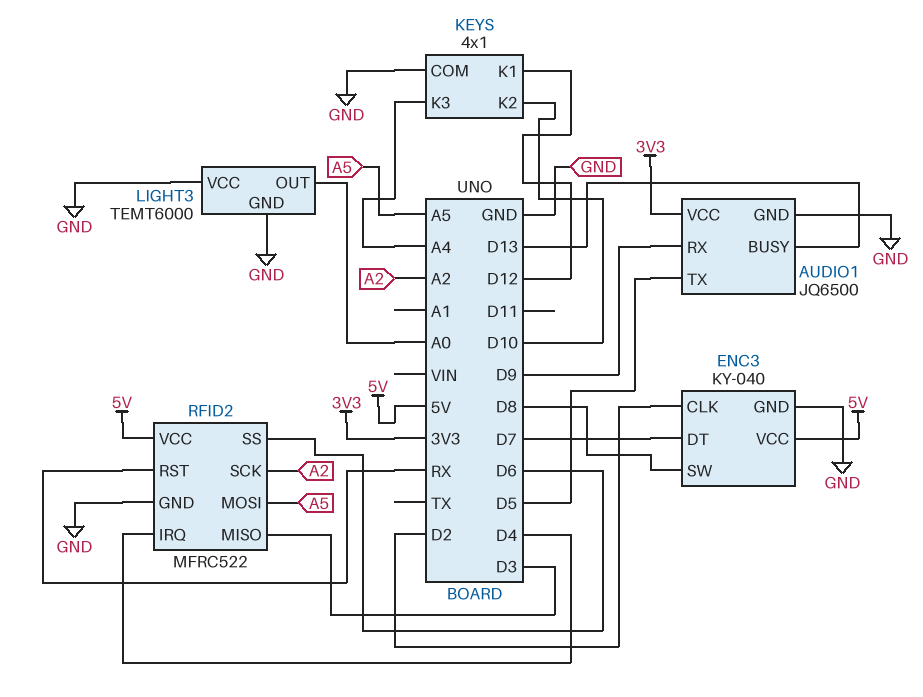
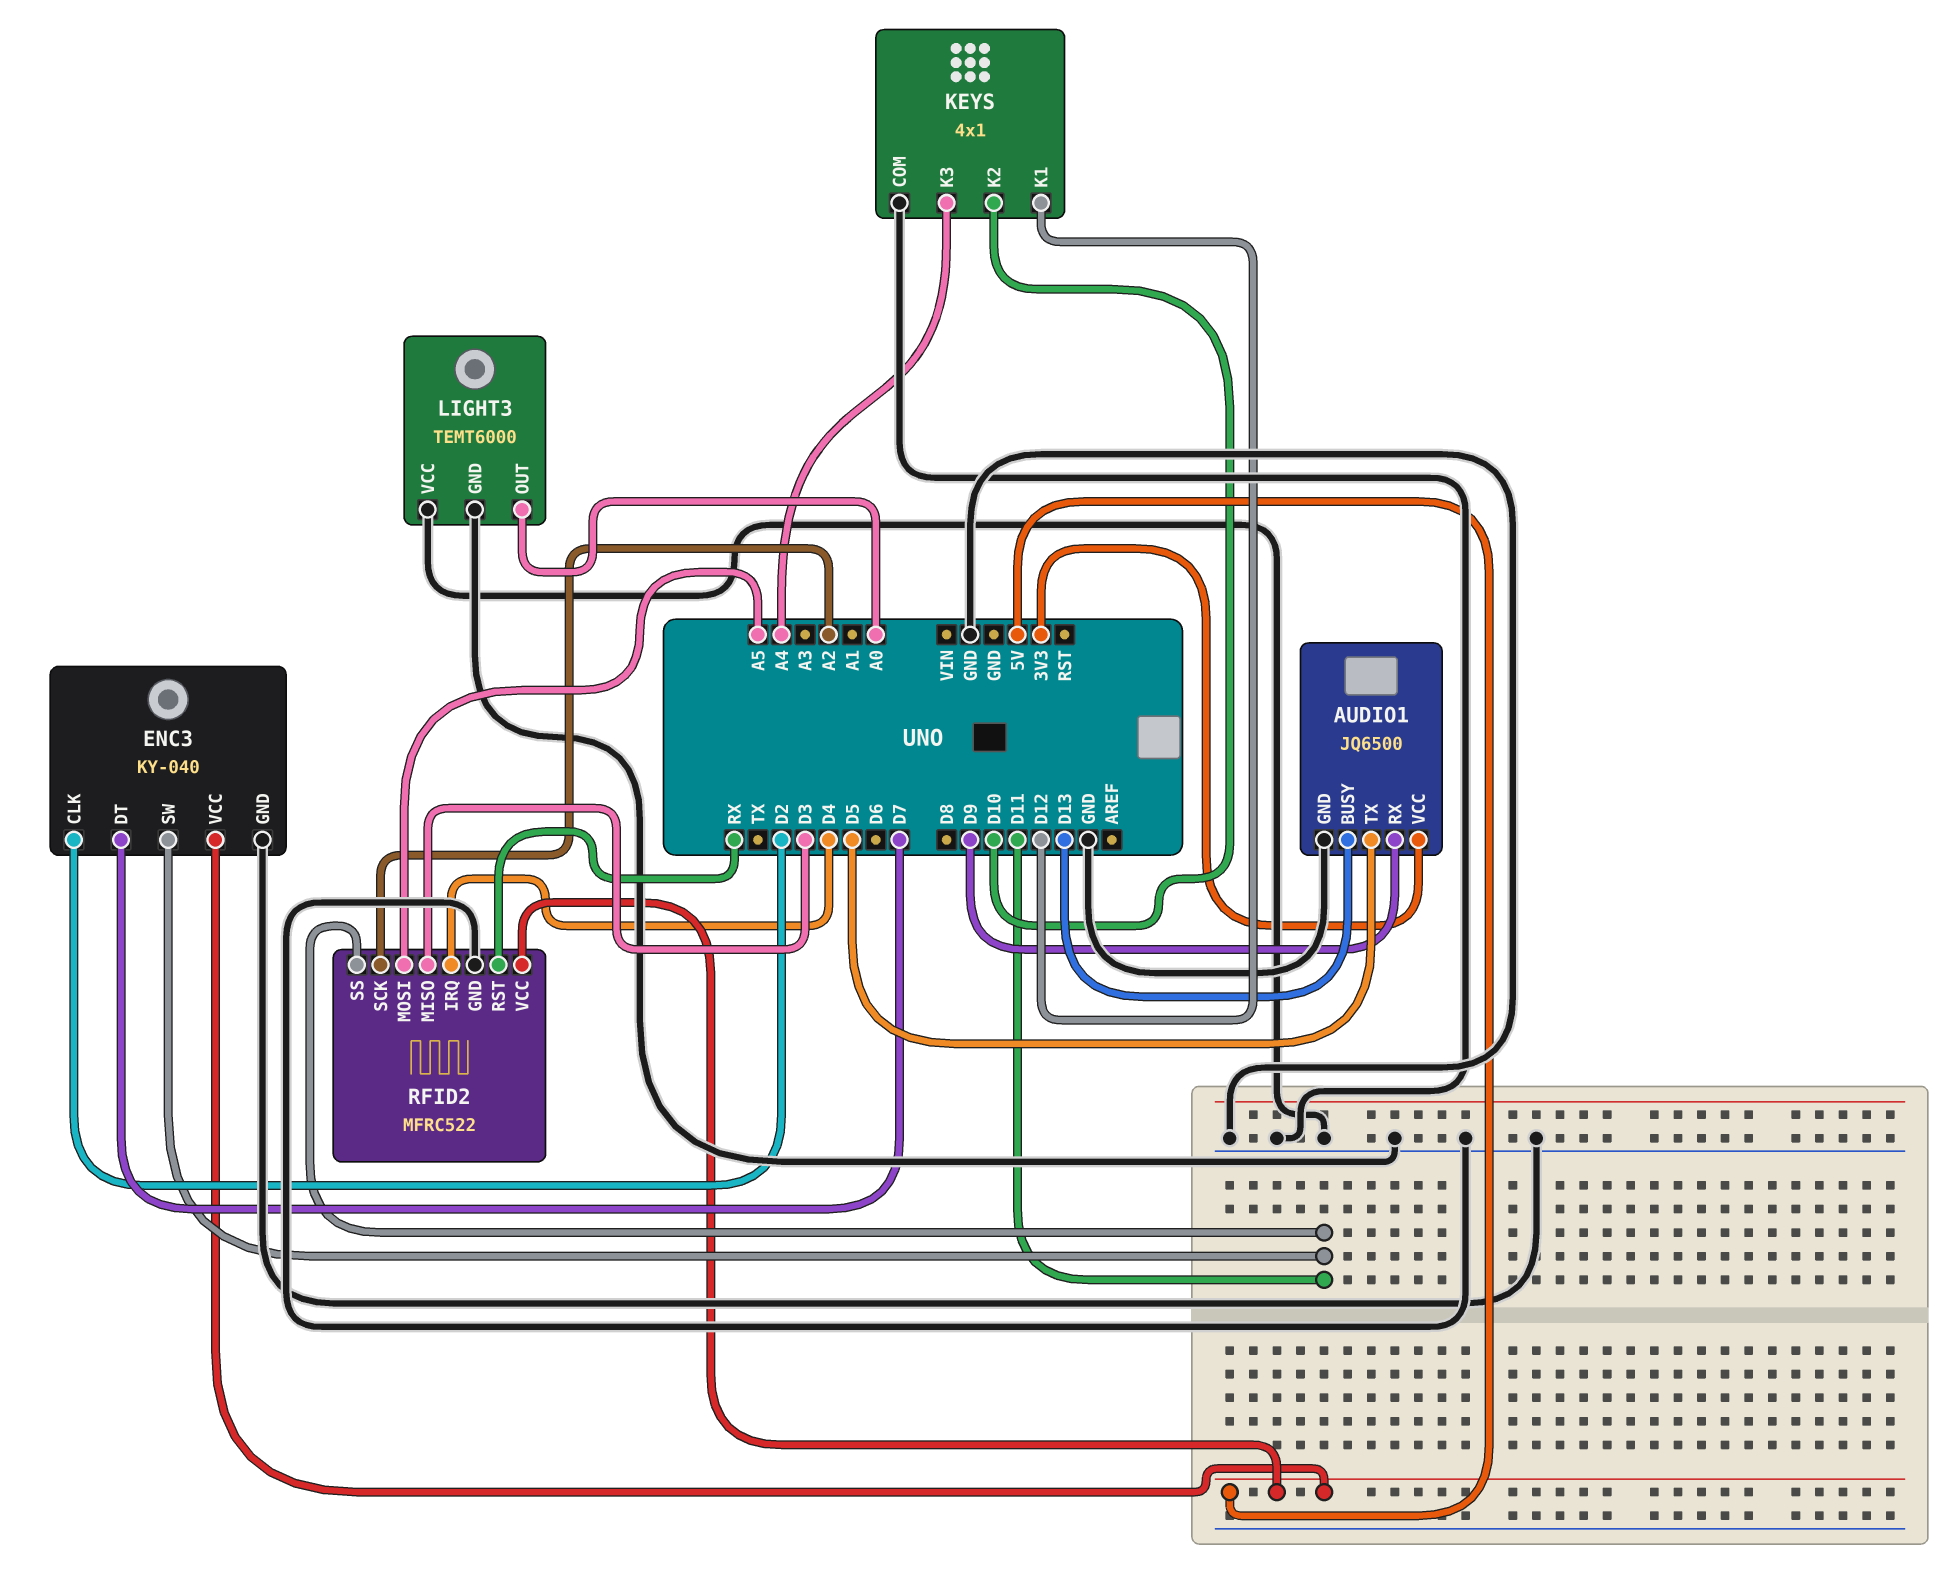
ENC3 pin SW: D8 -> D11
RFID2 pin SS: D6 -> D11

